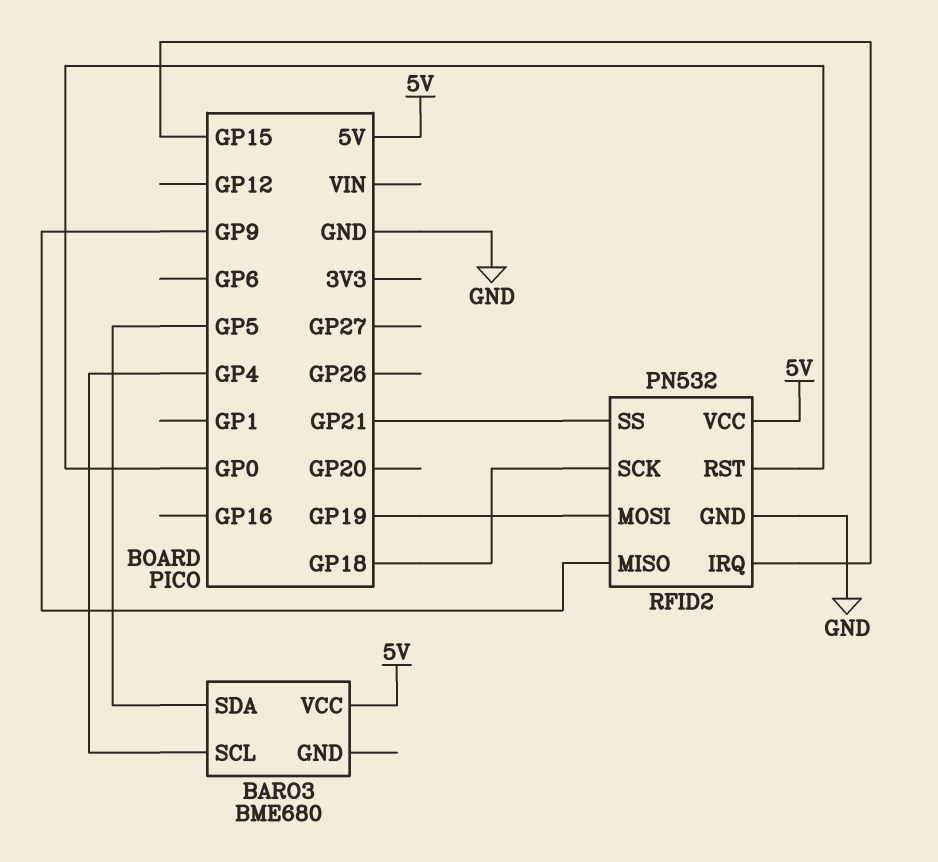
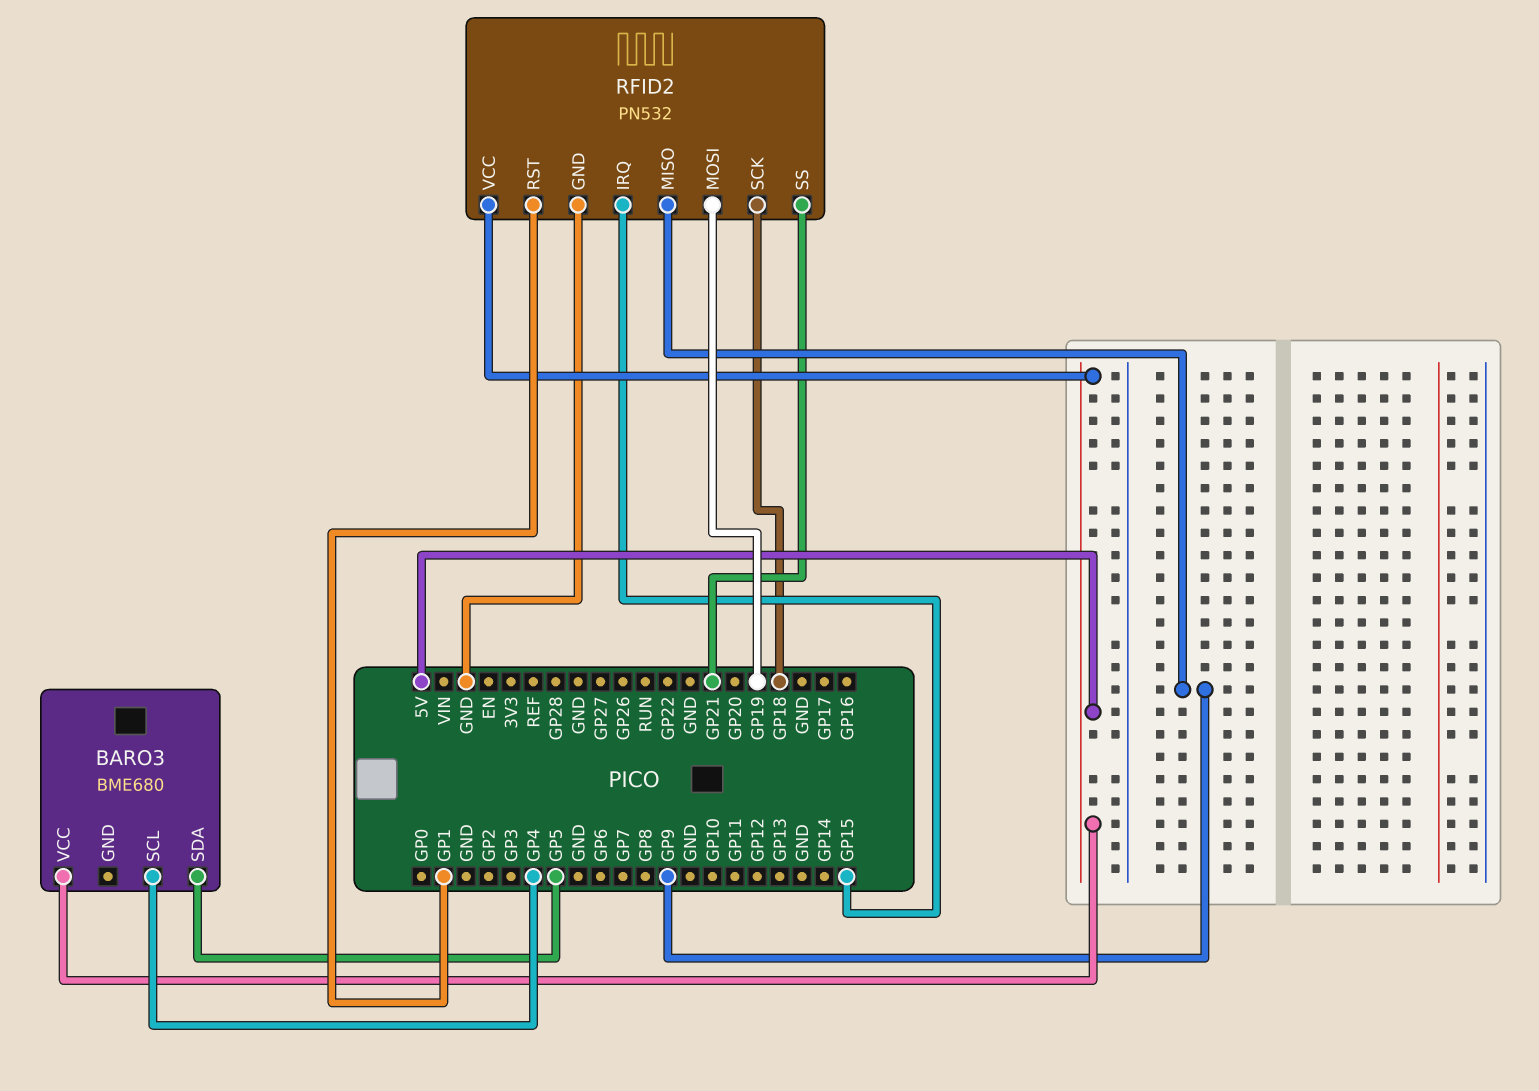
RFID2 pin RST: GP0 -> GP1

